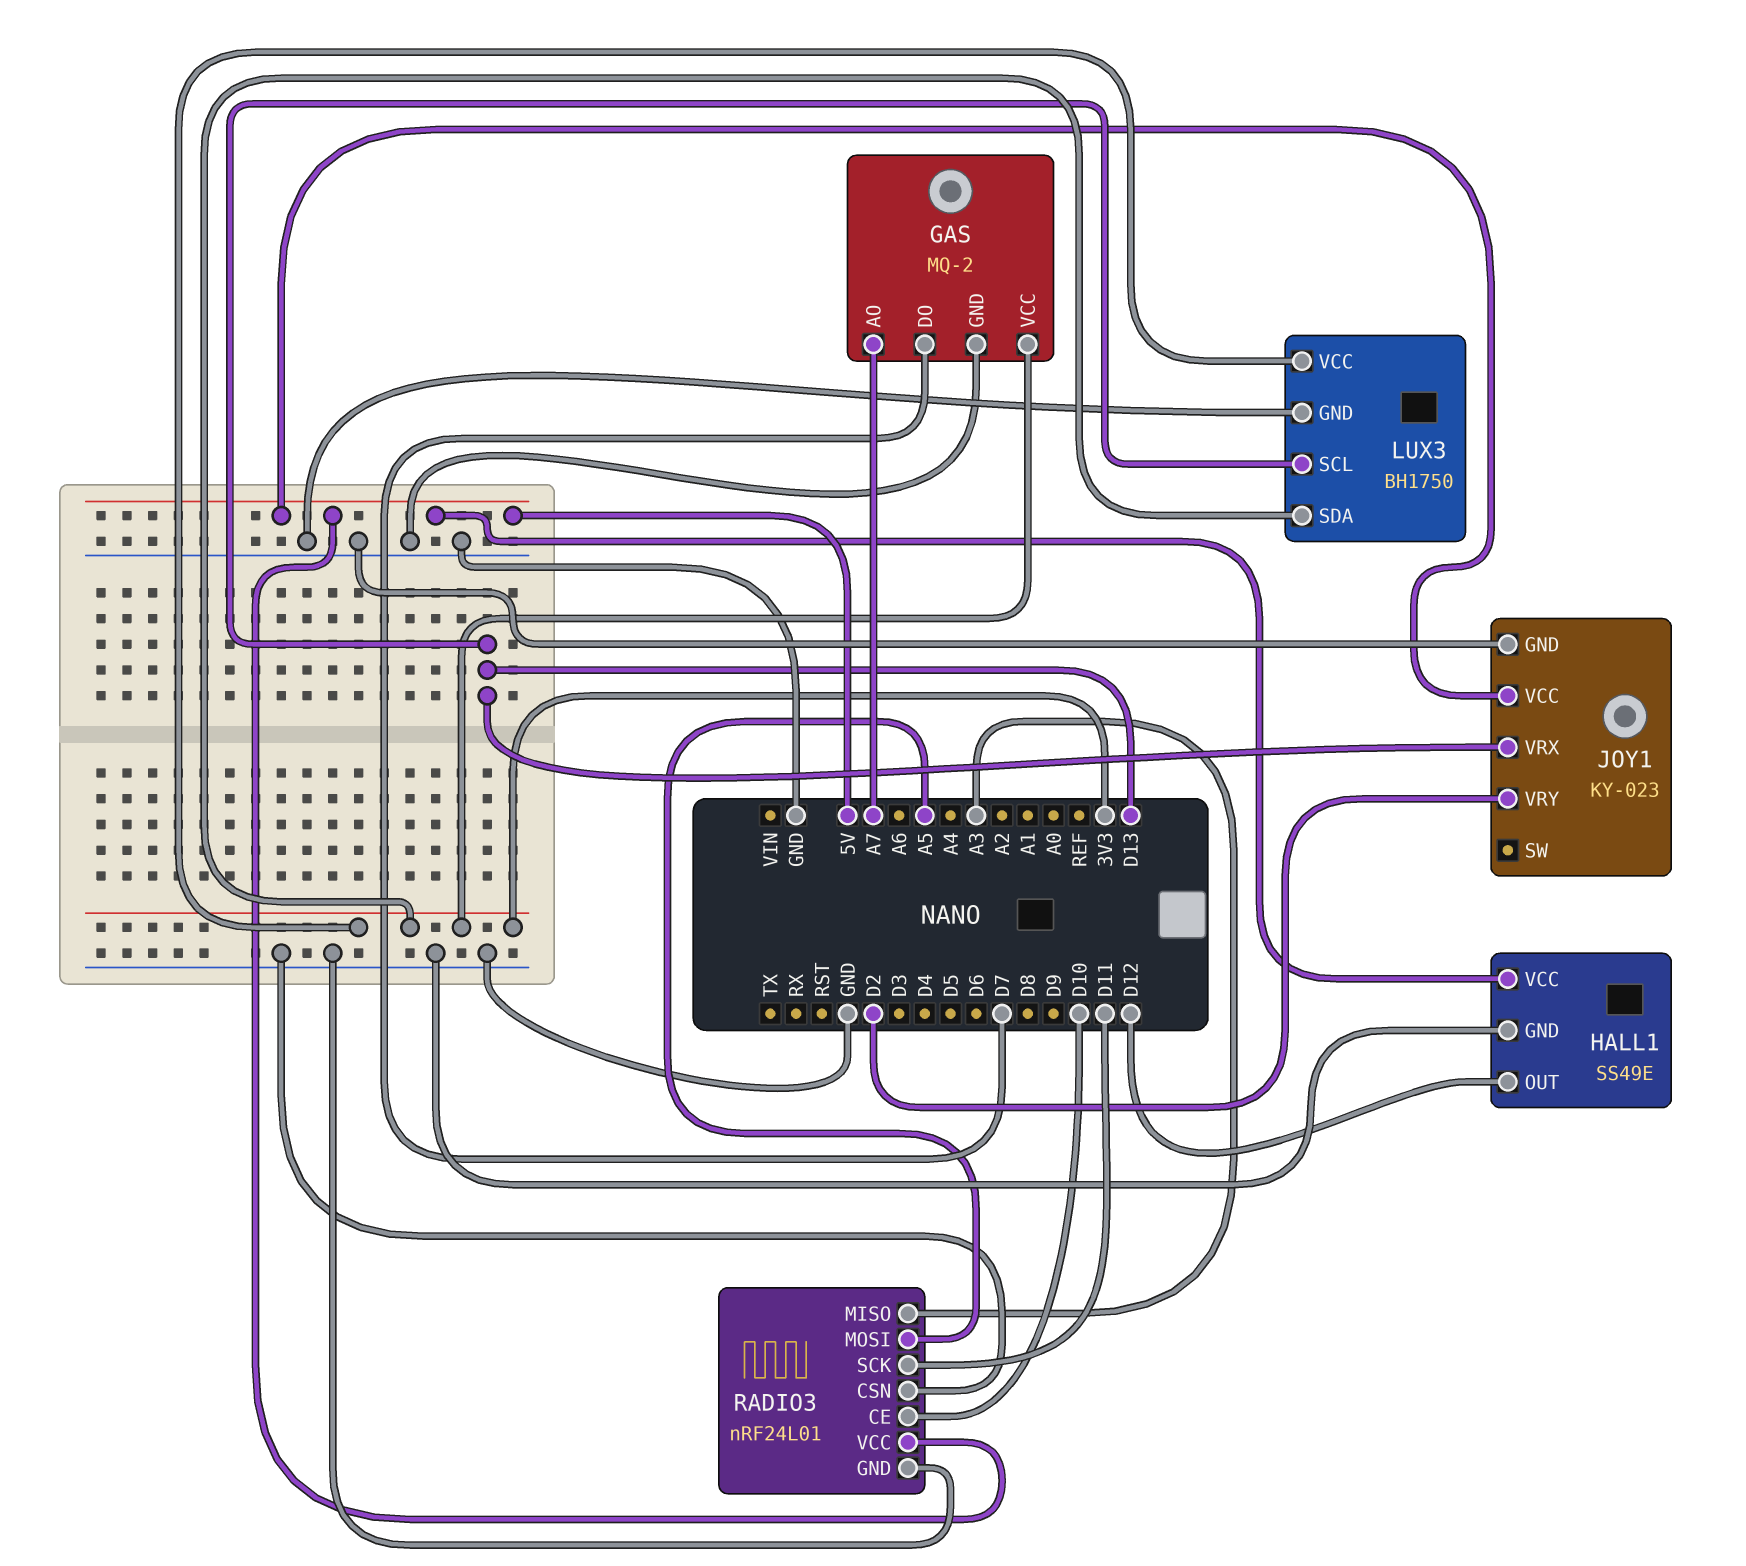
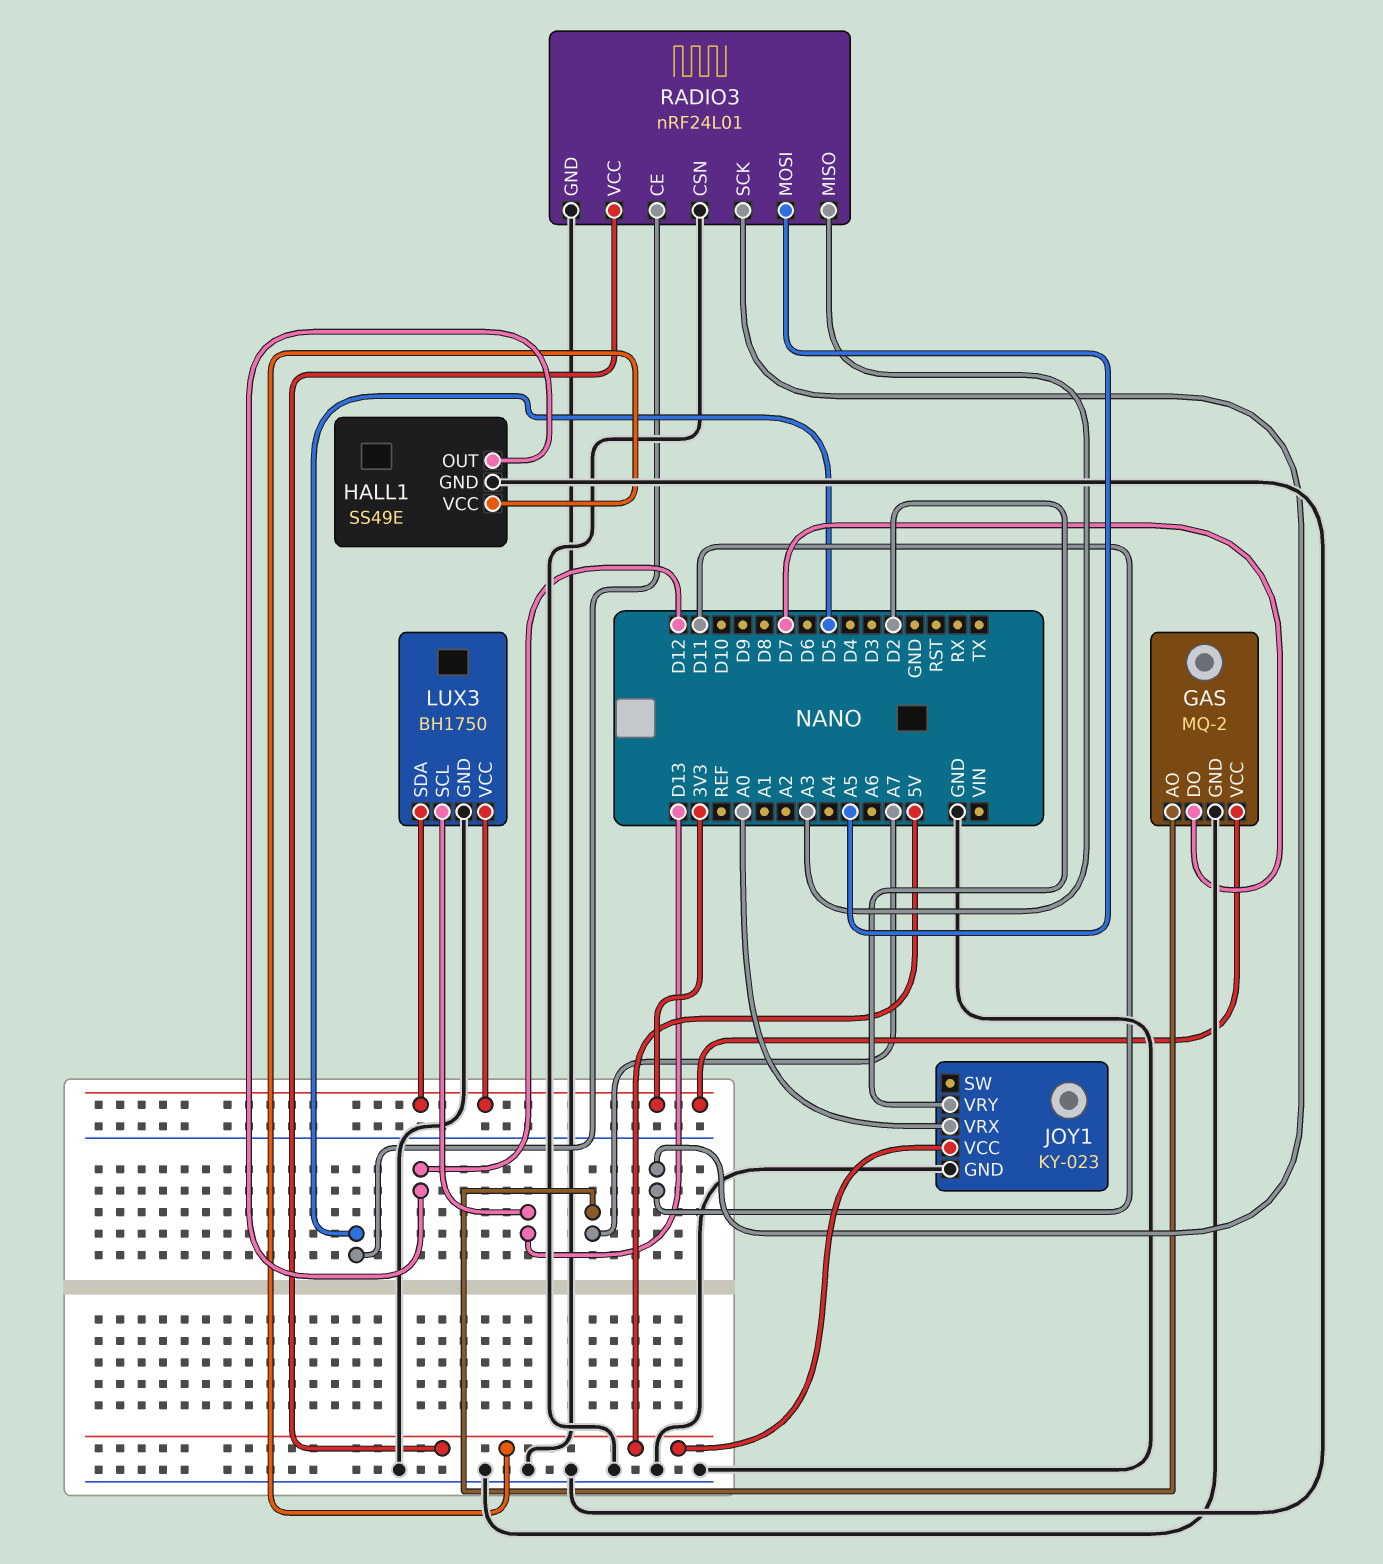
JOY1 pin VRX: D13 -> A0
RADIO3 pin CE: D10 -> D5

